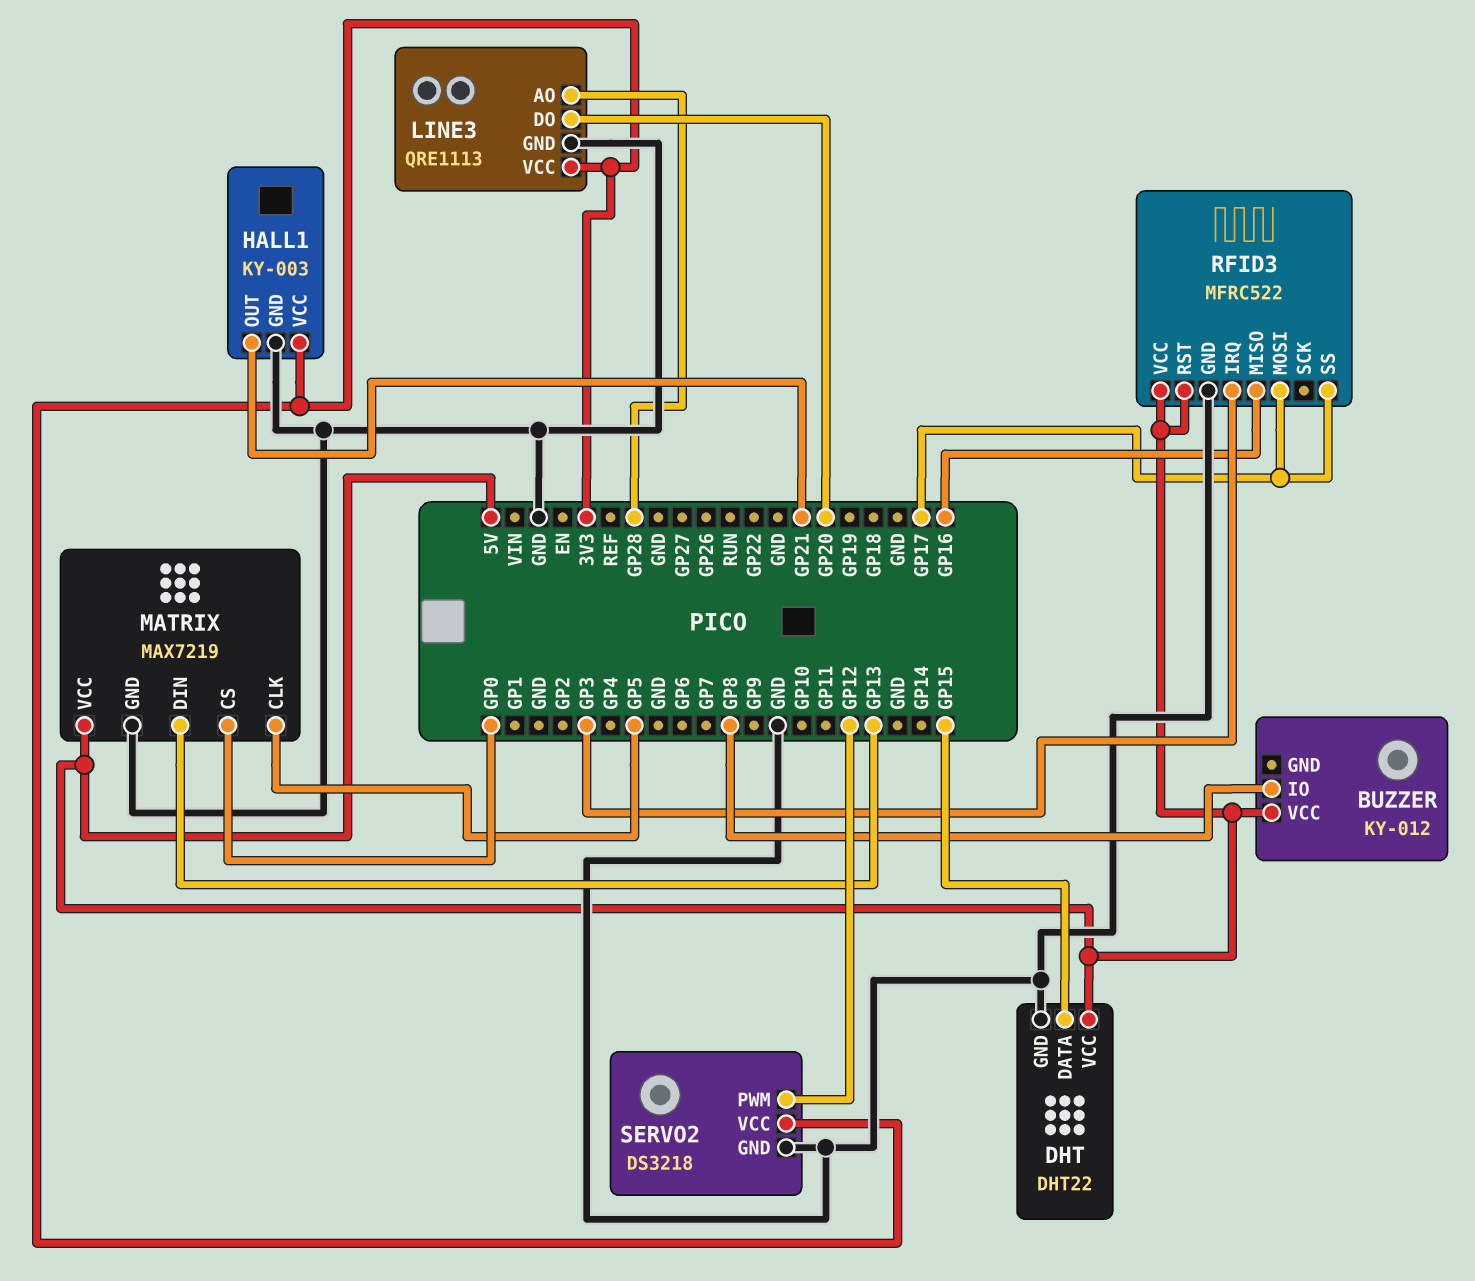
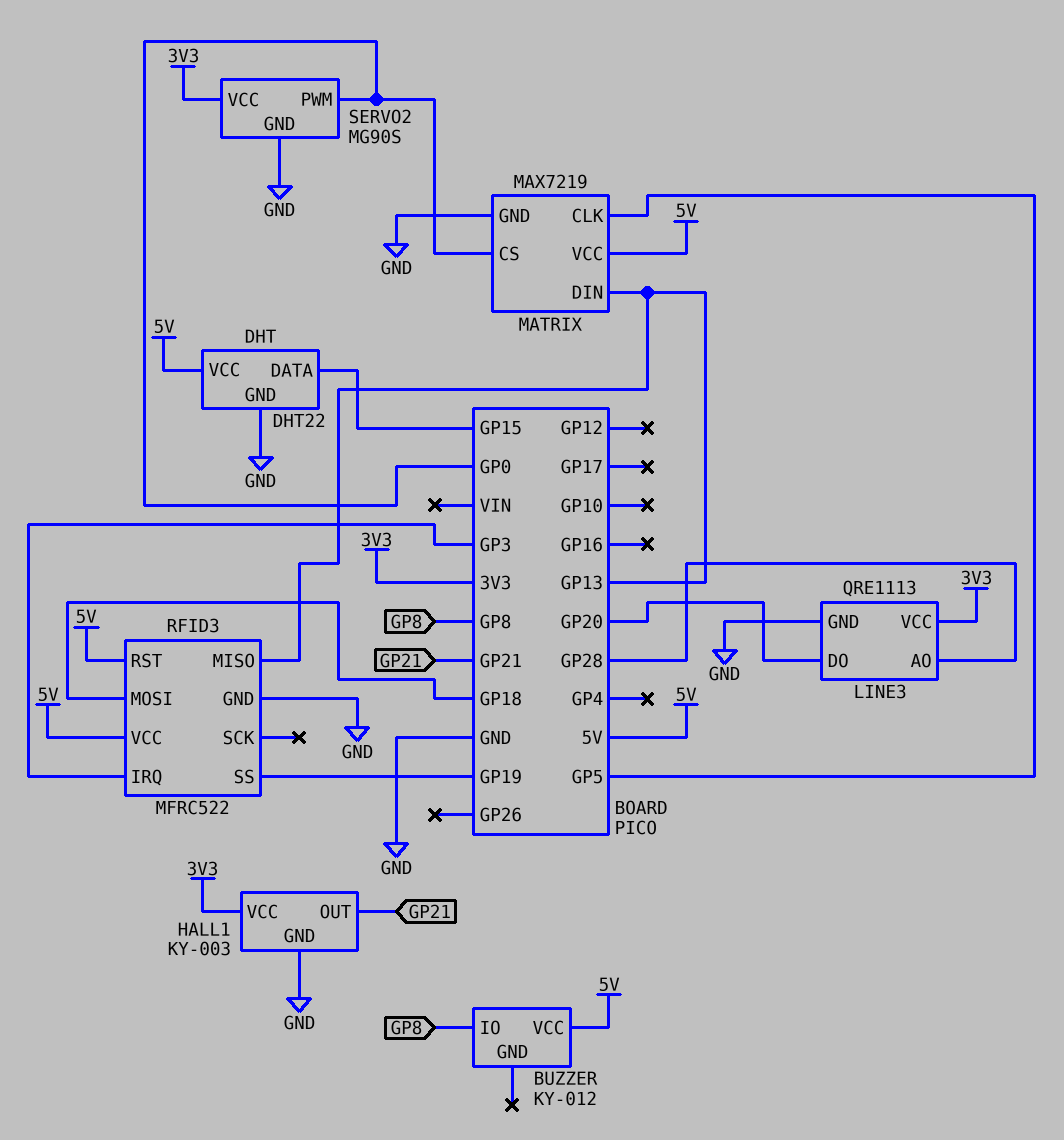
RFID3 pin MISO: GP16 -> GP13
RFID3 pin MOSI: GP17 -> GP18
RFID3 pin SS: GP17 -> GP19
SERVO2: DS3218 -> MG90S
SERVO2 pin PWM: GP12 -> GP0

